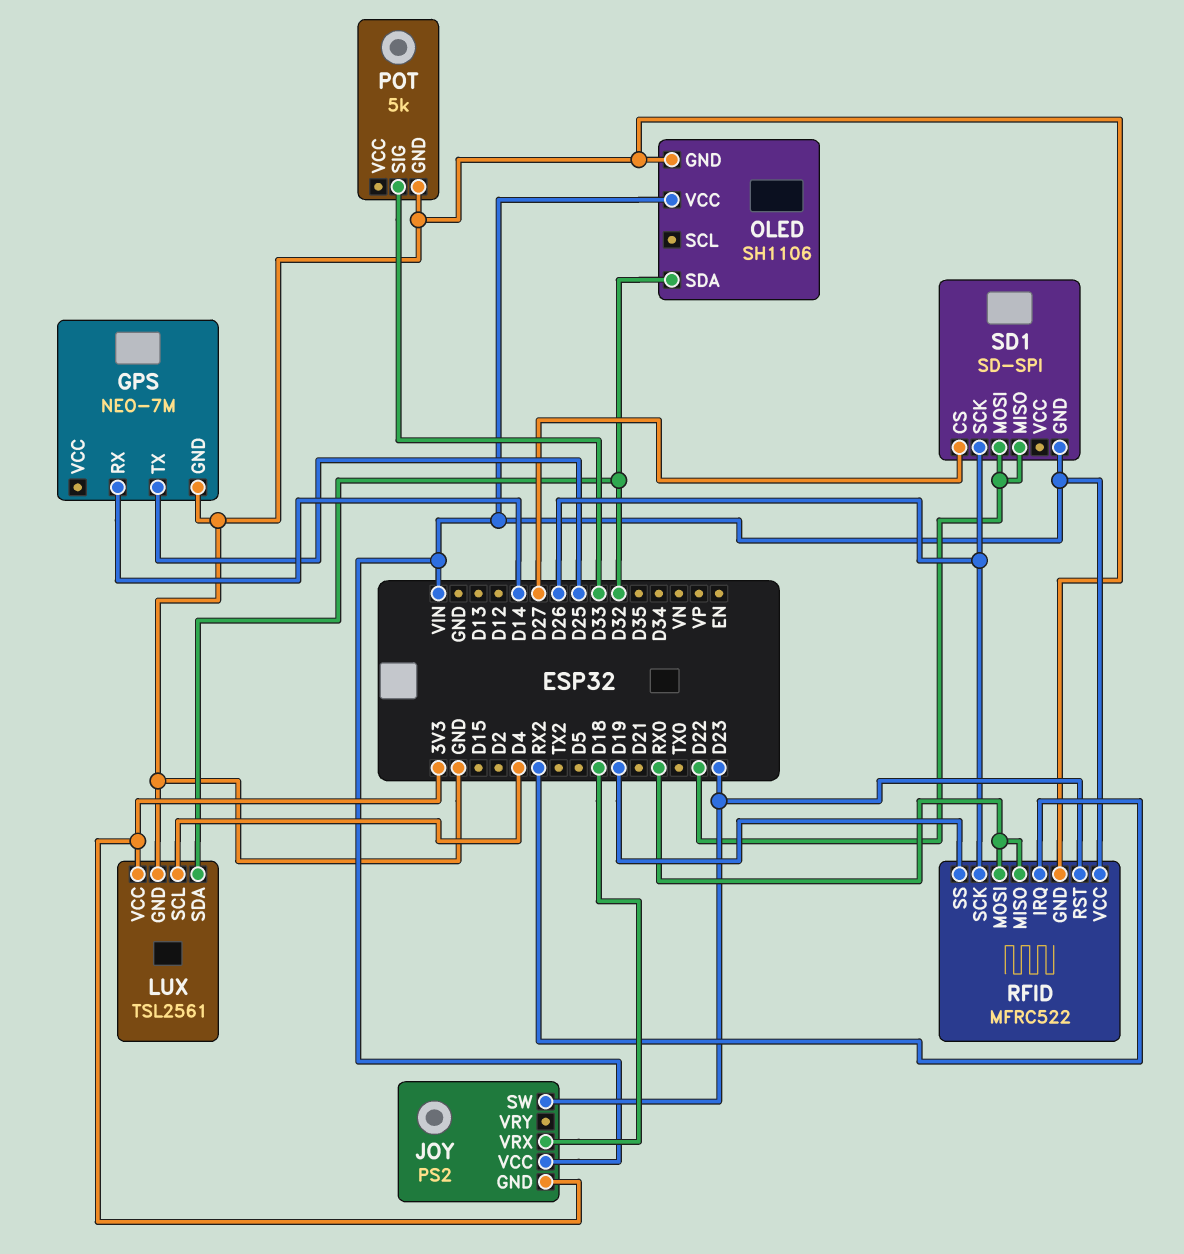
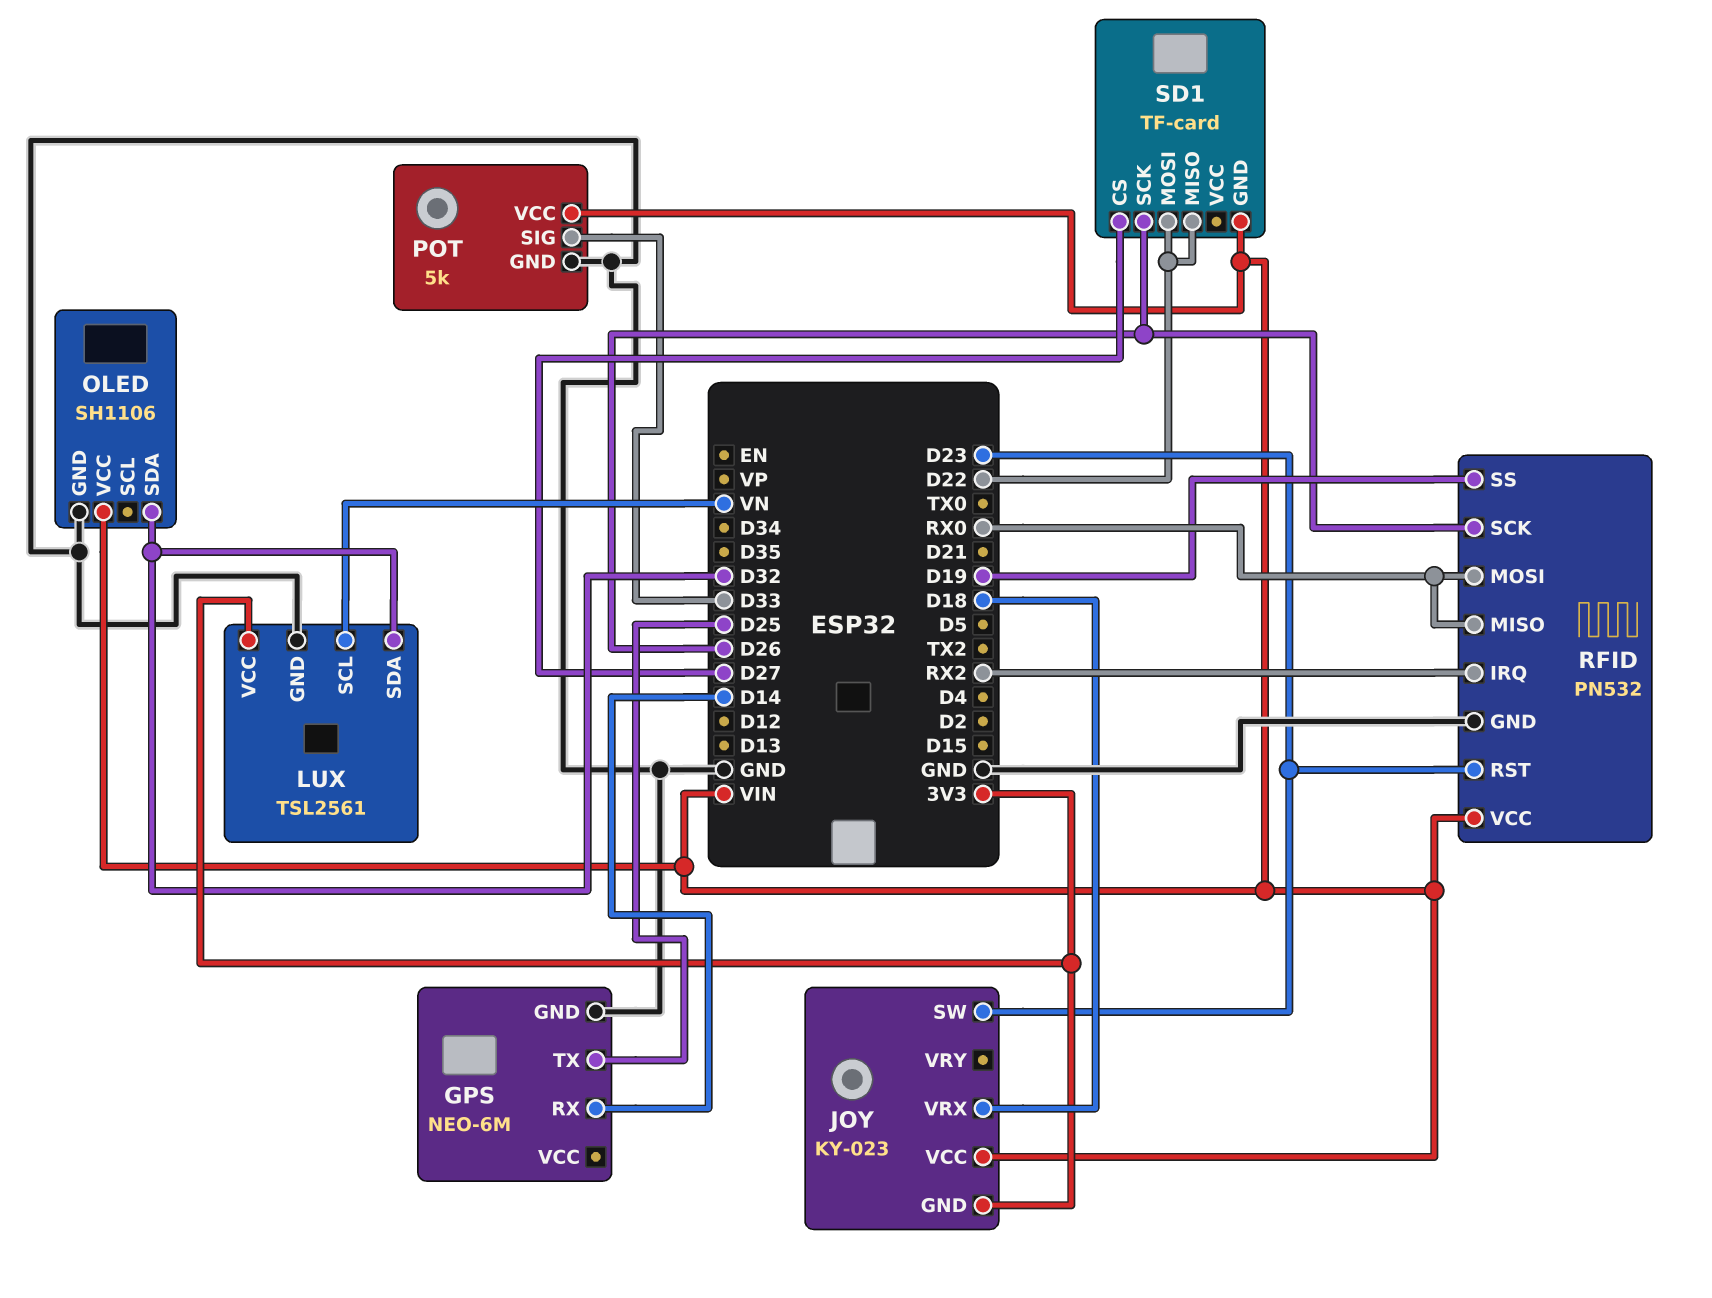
GPS: NEO-7M -> NEO-6M
JOY: PS2 -> KY-023
LUX pin SCL: D4 -> VN
POT pin VCC: none -> VIN
RFID: MFRC522 -> PN532
SD1: SD-SPI -> TF-card

